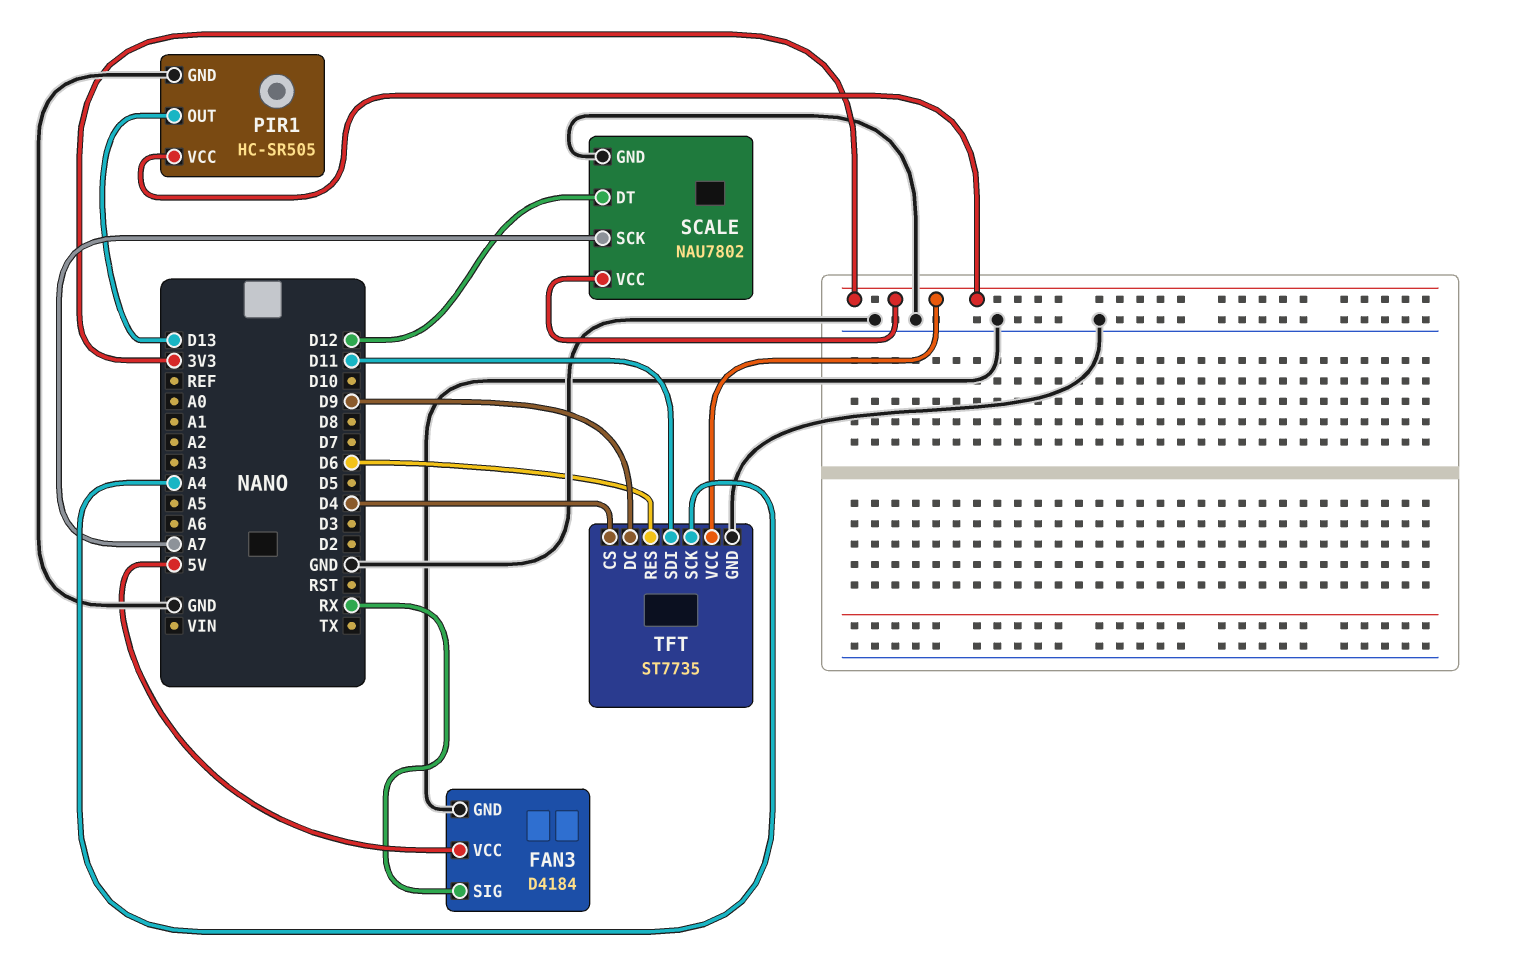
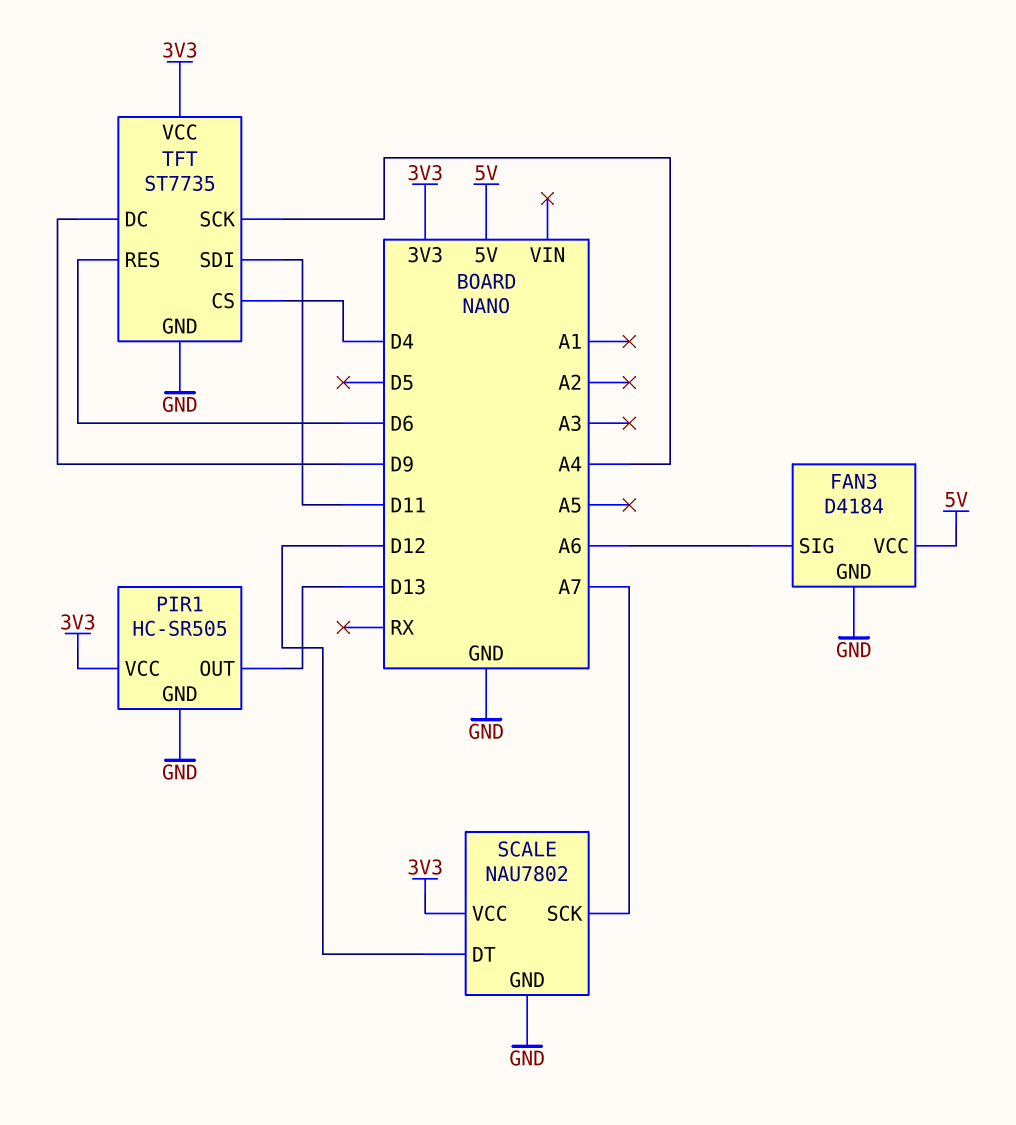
FAN3 pin SIG: RX -> A6

